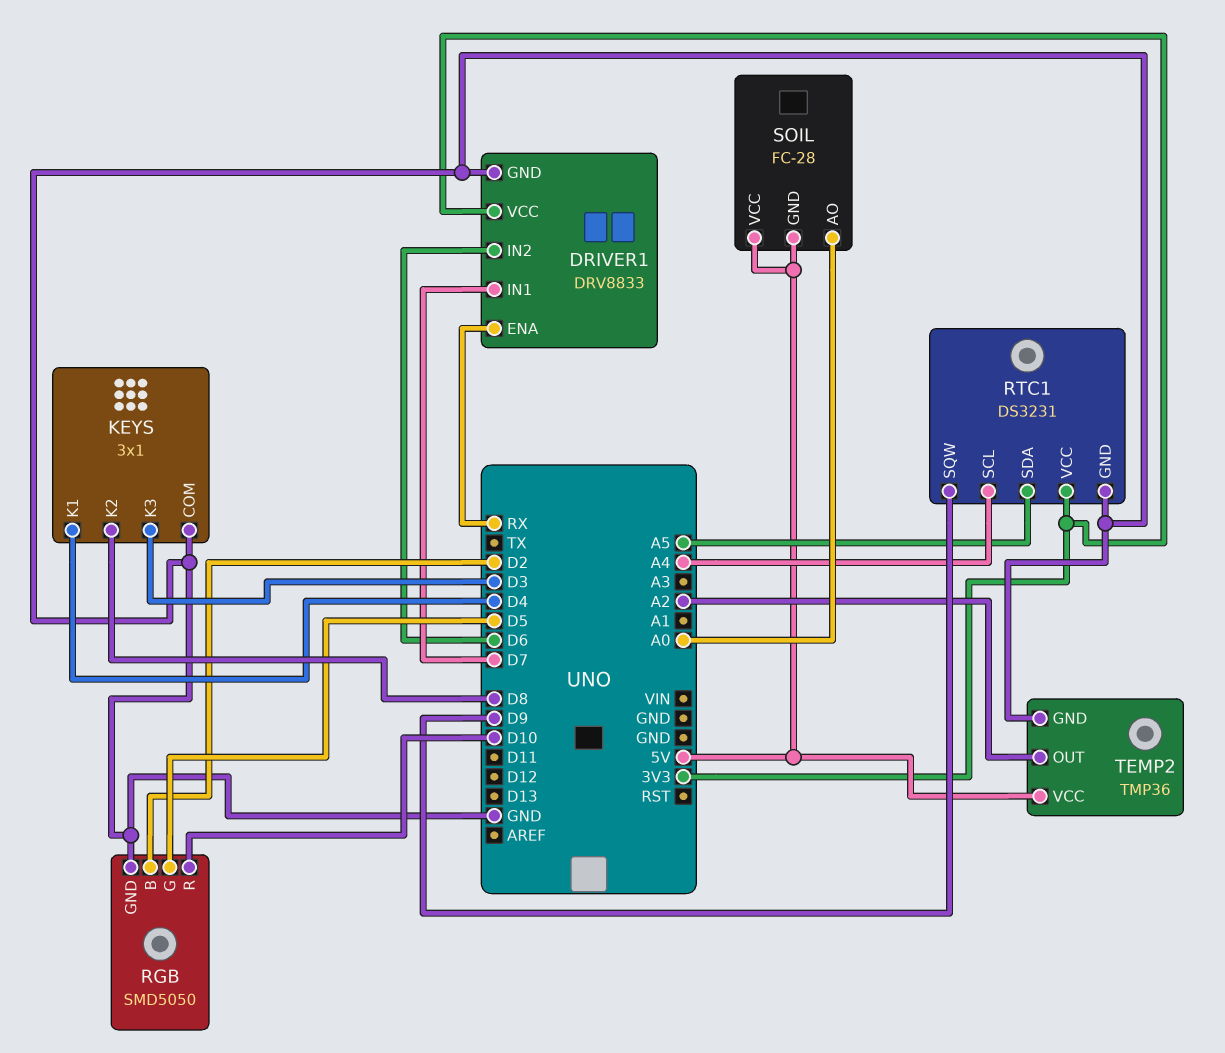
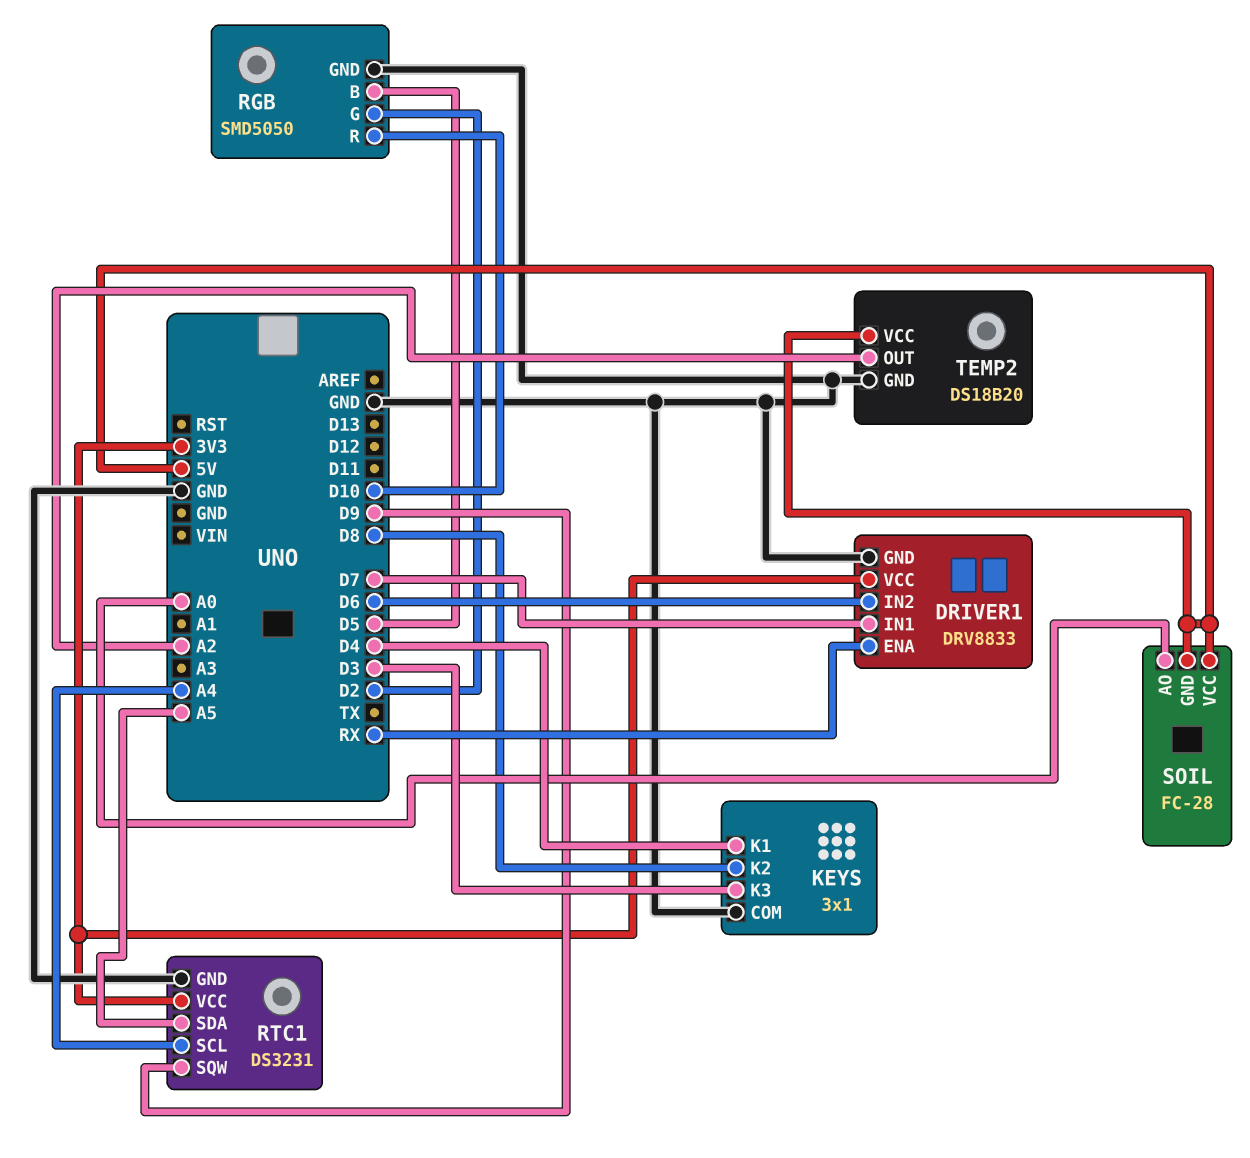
RGB pin B: D2 -> D5
RGB pin G: D5 -> D2
TEMP2: TMP36 -> DS18B20

